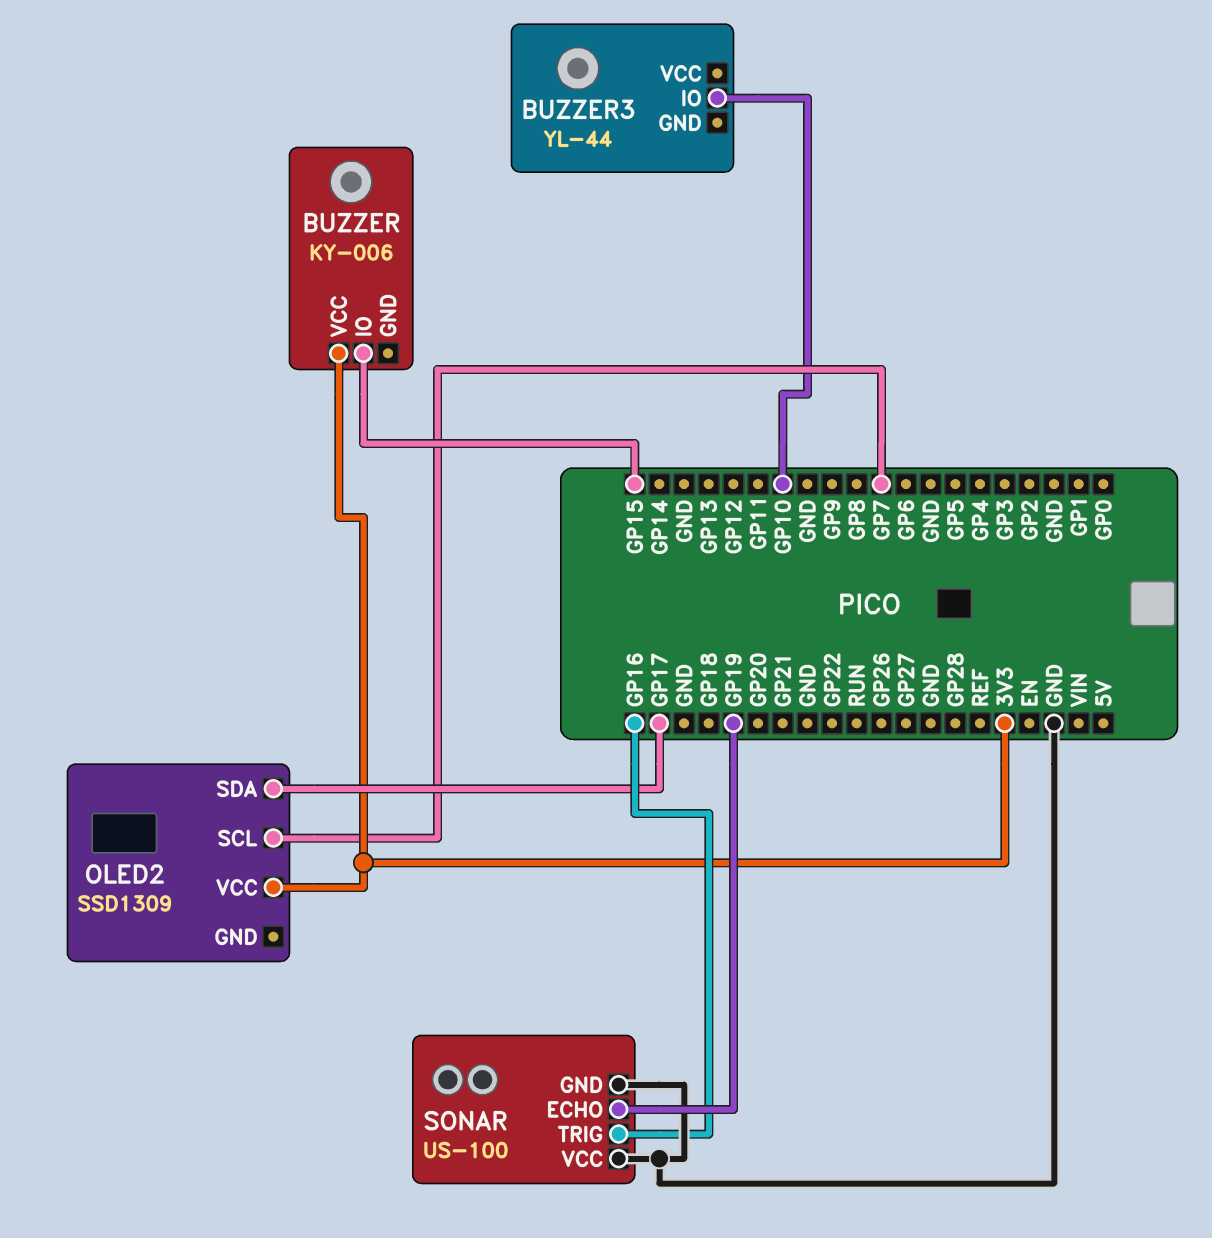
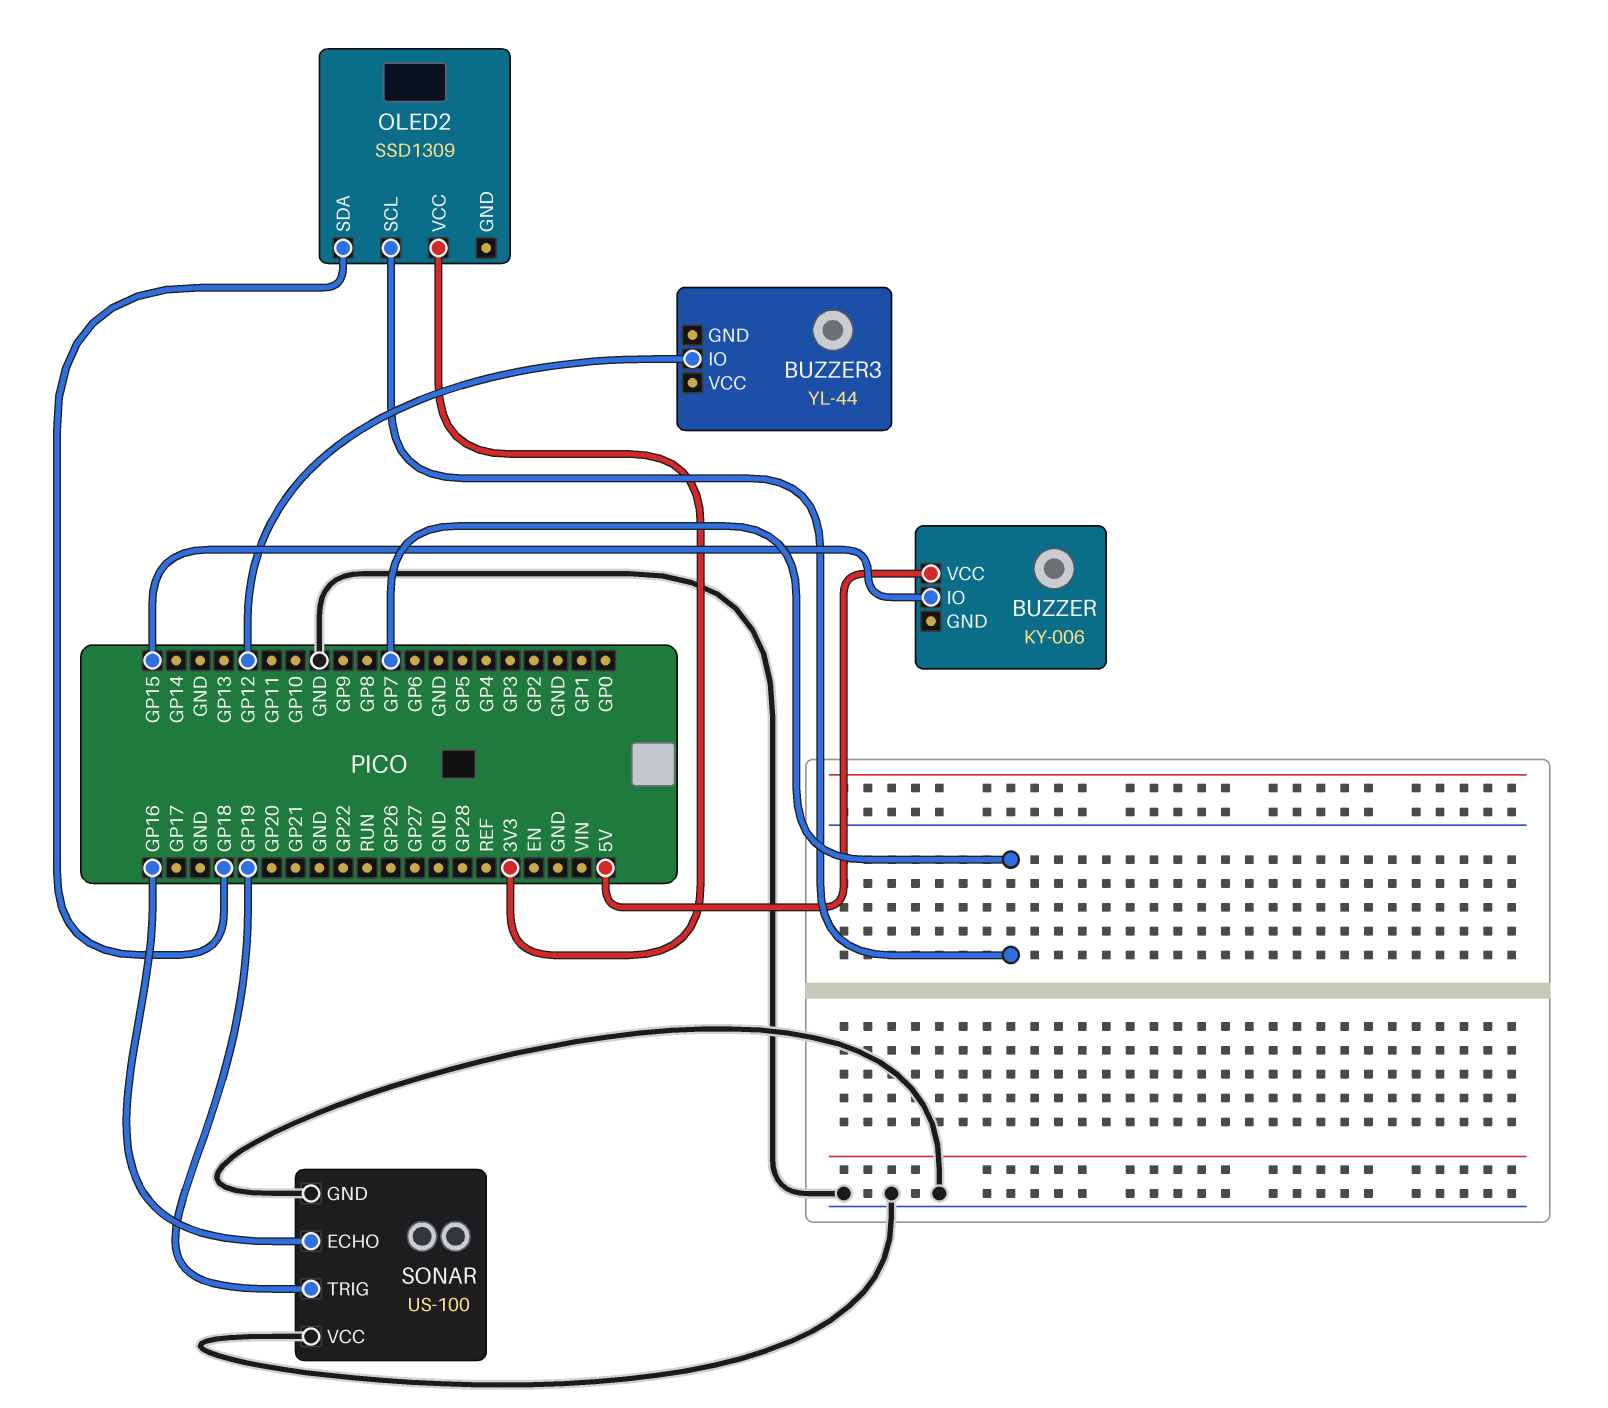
BUZZER pin VCC: 3V3 -> 5V
BUZZER3 pin IO: GP10 -> GP12
OLED2 pin SDA: GP17 -> GP18
SONAR pin ECHO: GP19 -> GP16
SONAR pin TRIG: GP16 -> GP19

